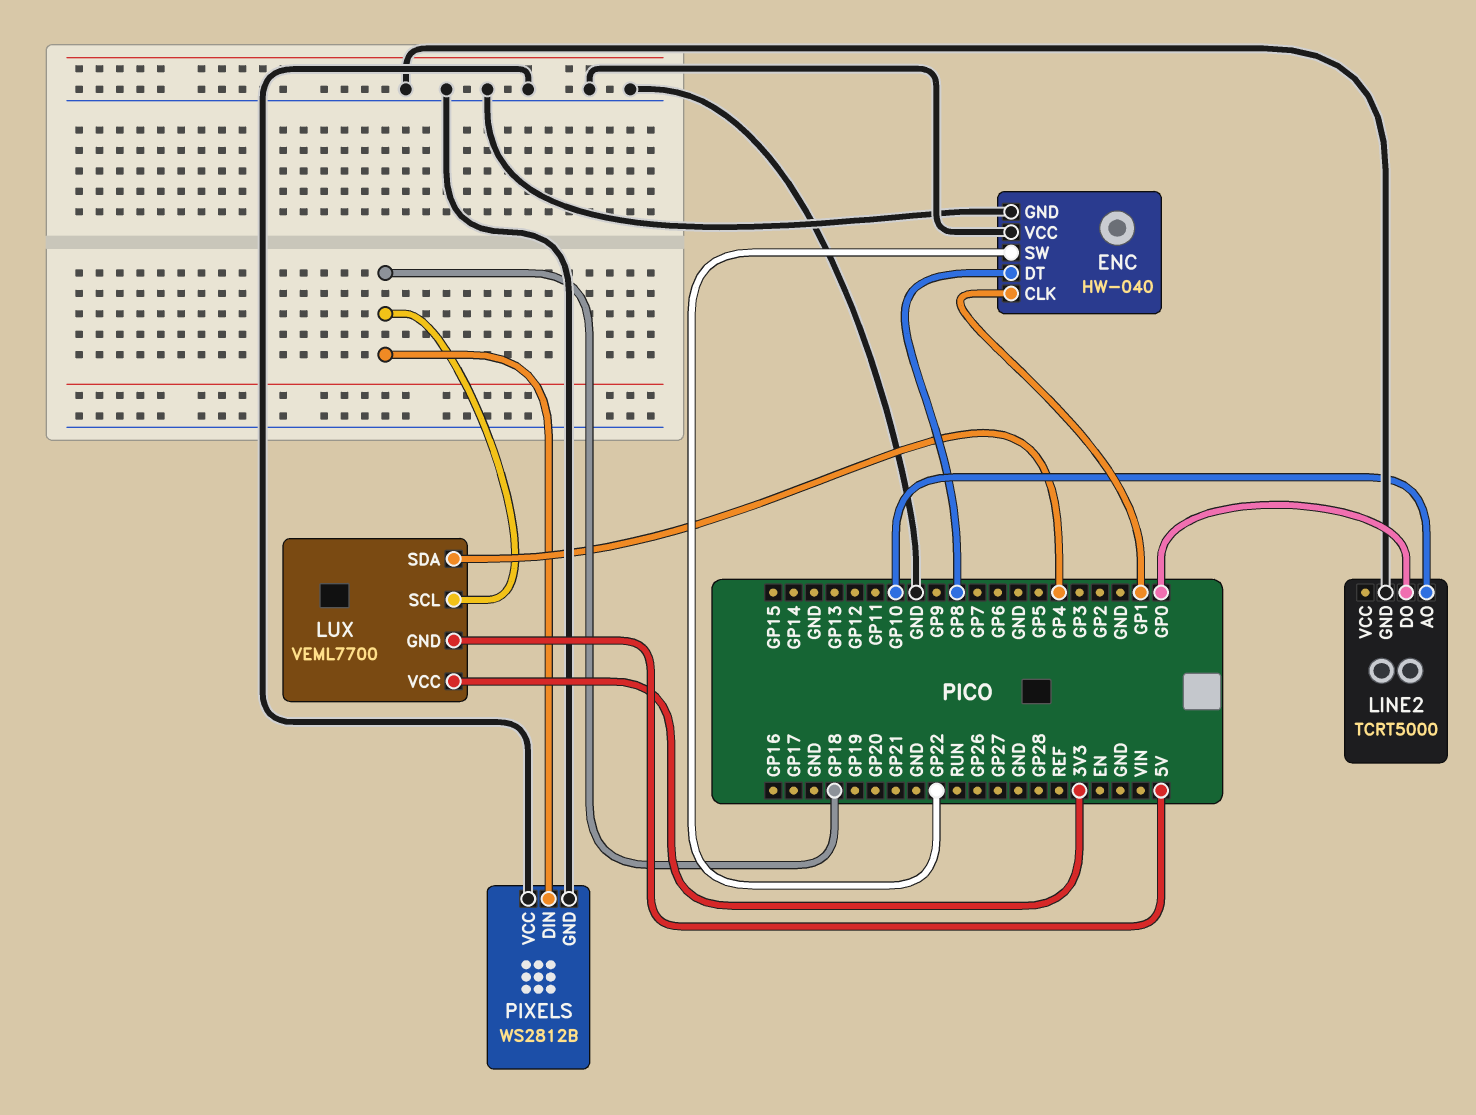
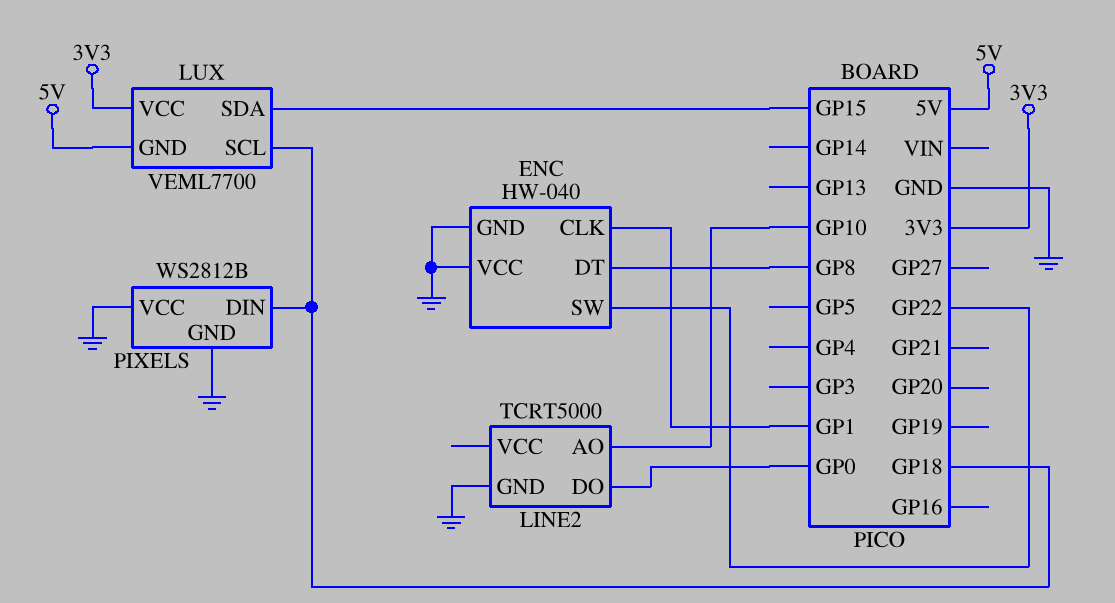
LUX pin SDA: GP4 -> GP15

